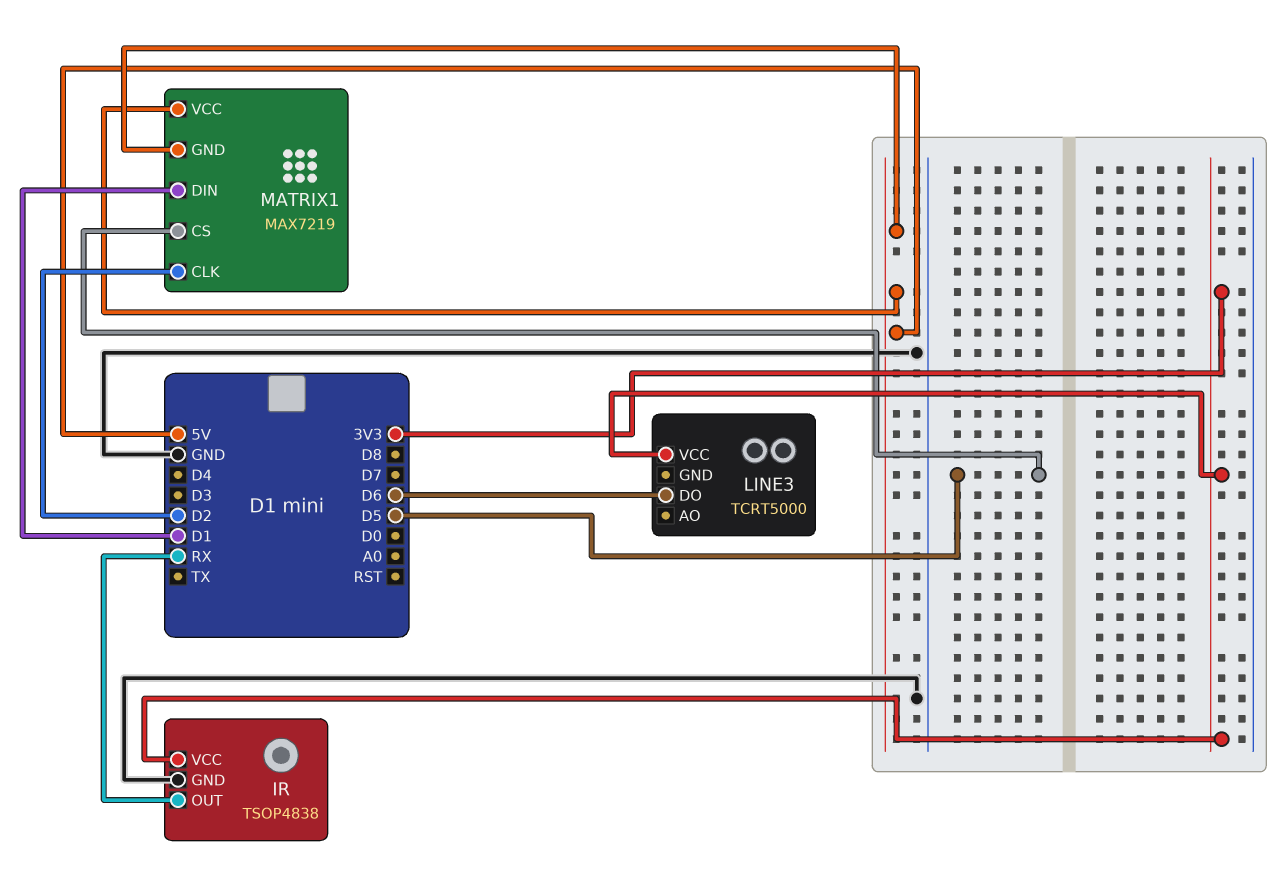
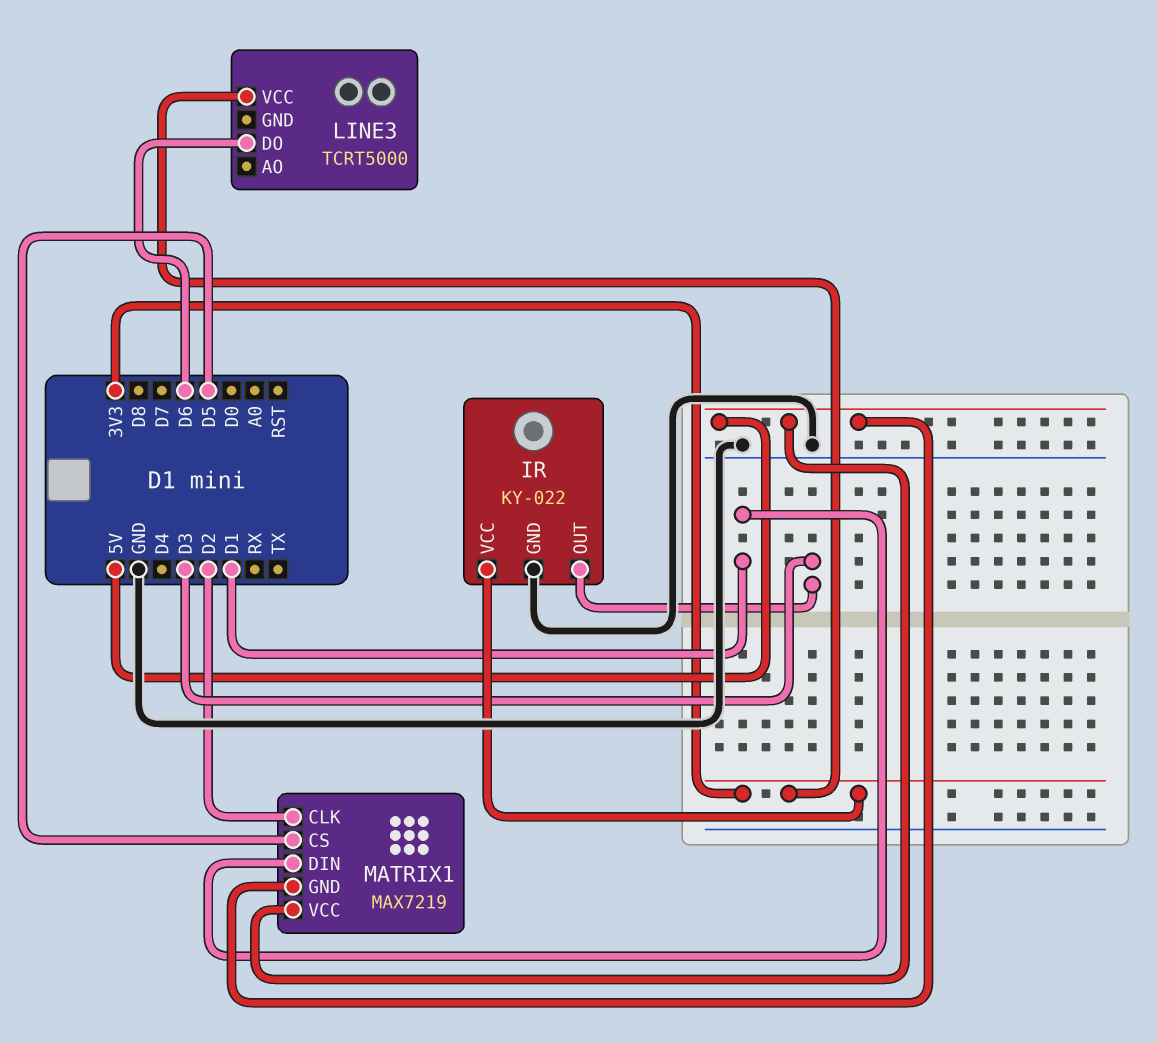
IR: TSOP4838 -> KY-022
IR pin OUT: RX -> D3

